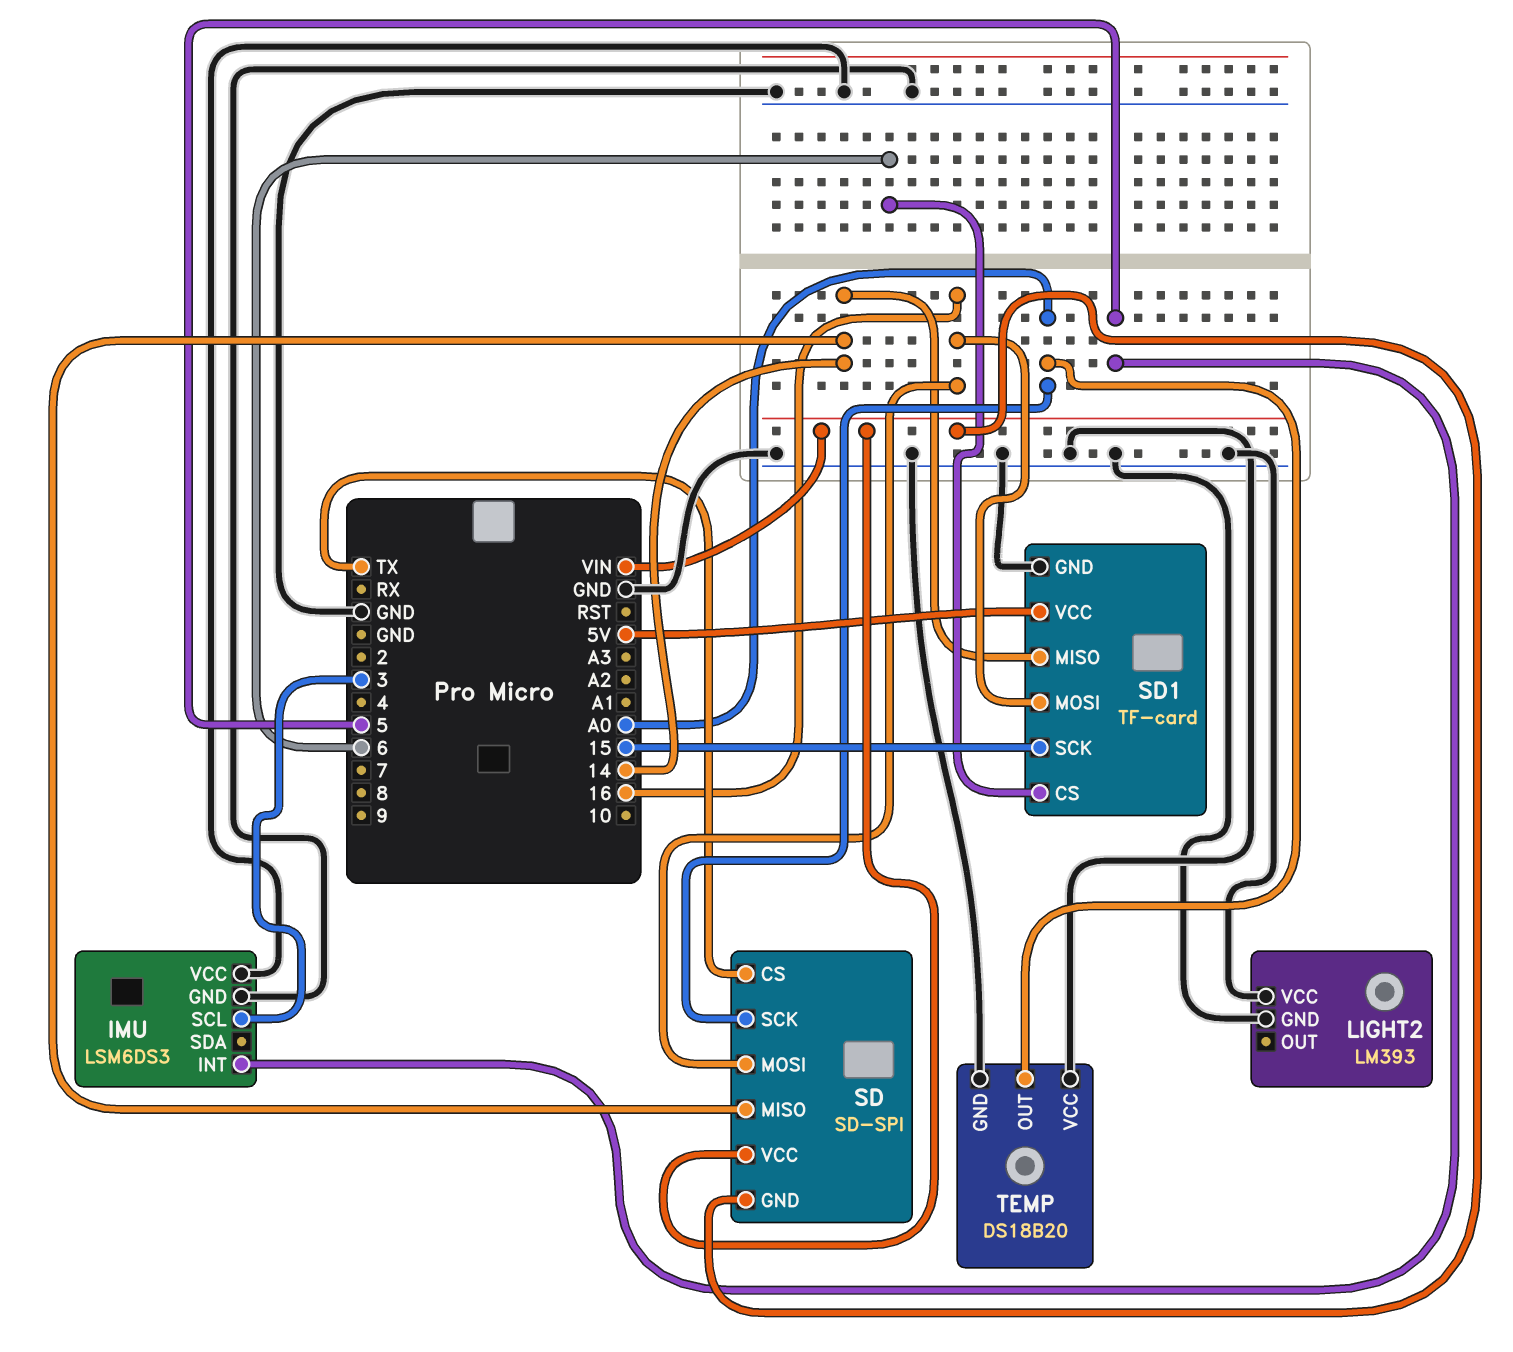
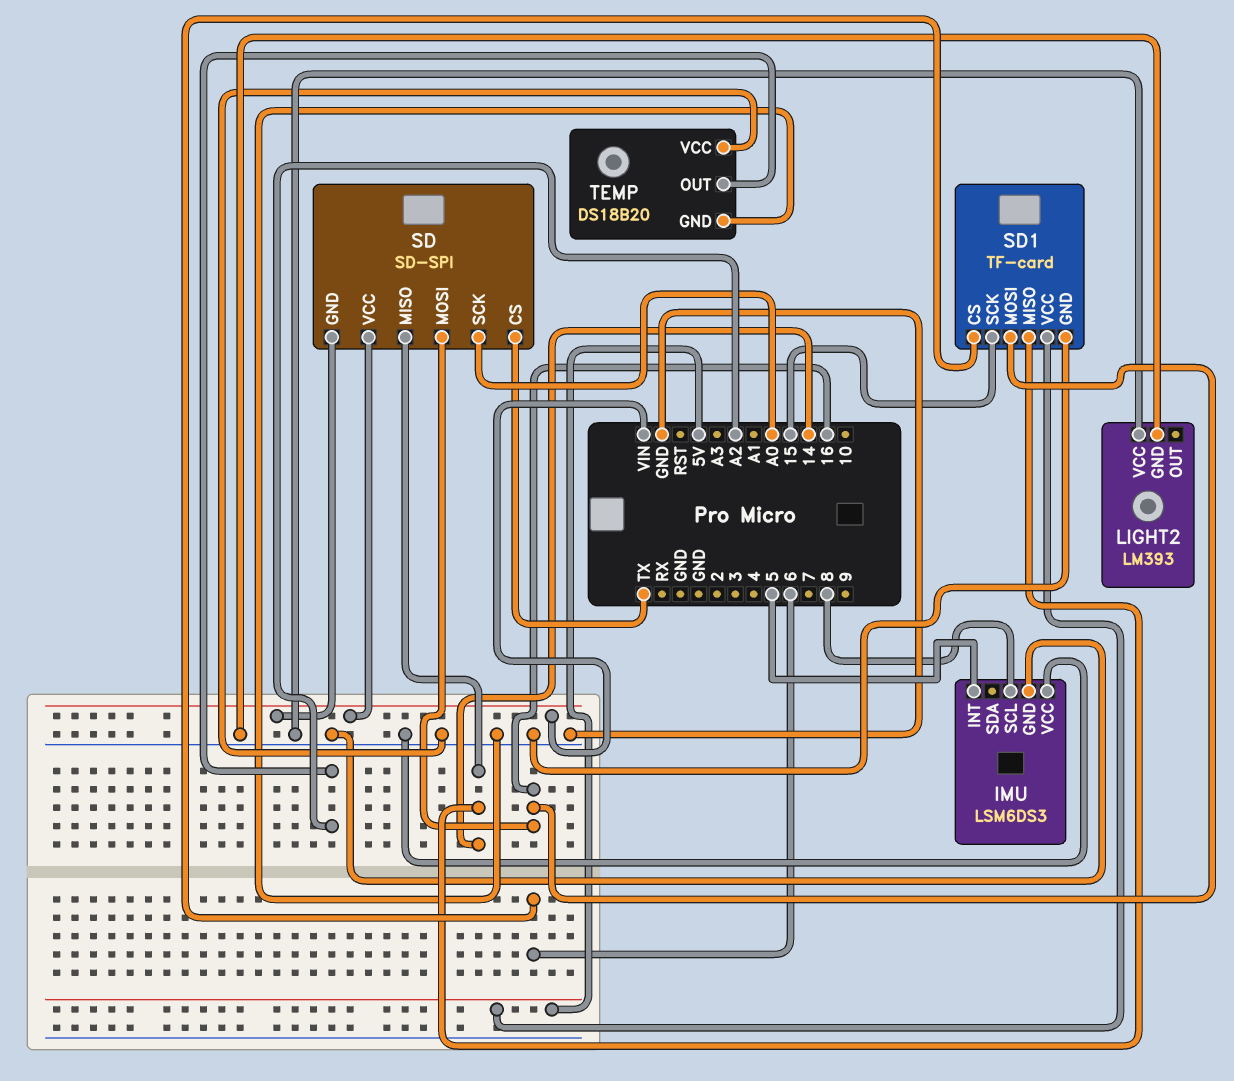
IMU pin SCL: 3 -> 8
TEMP pin OUT: A0 -> A2

